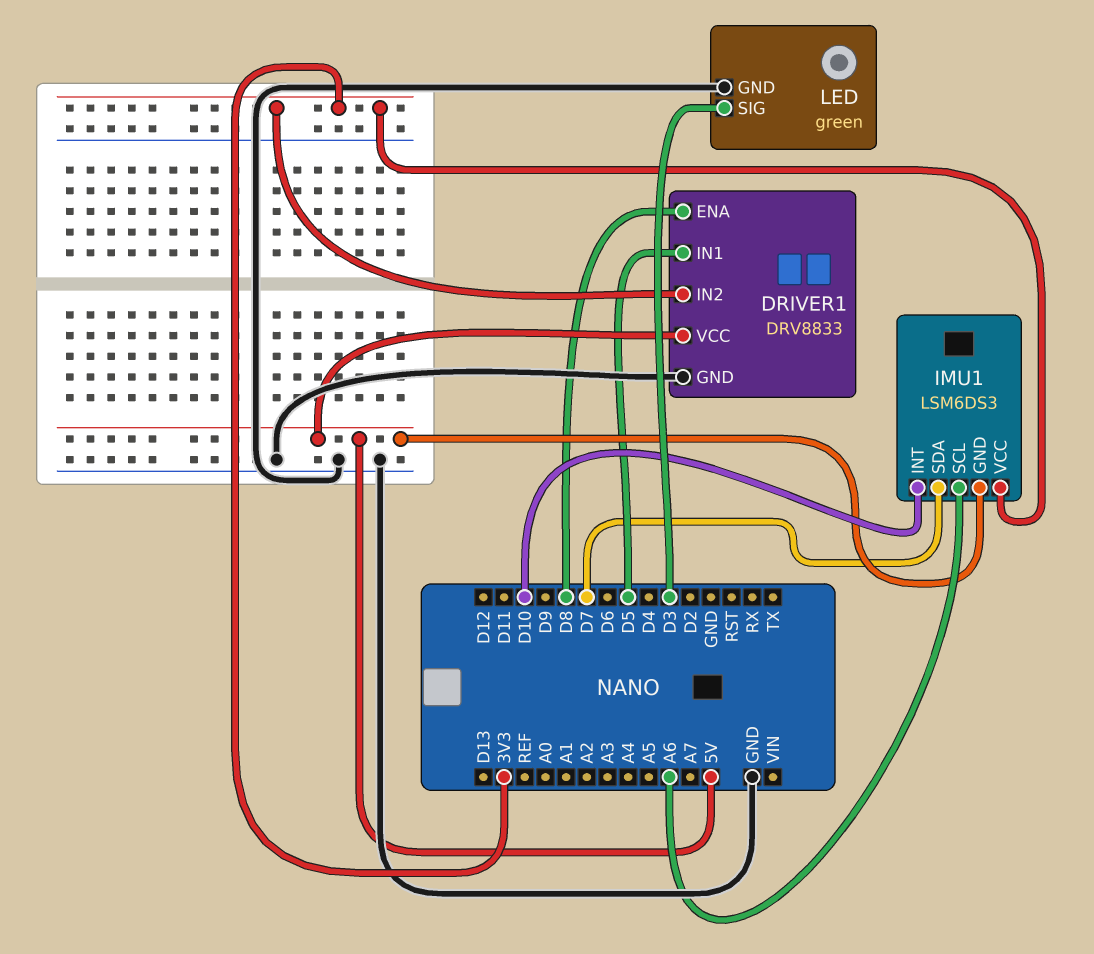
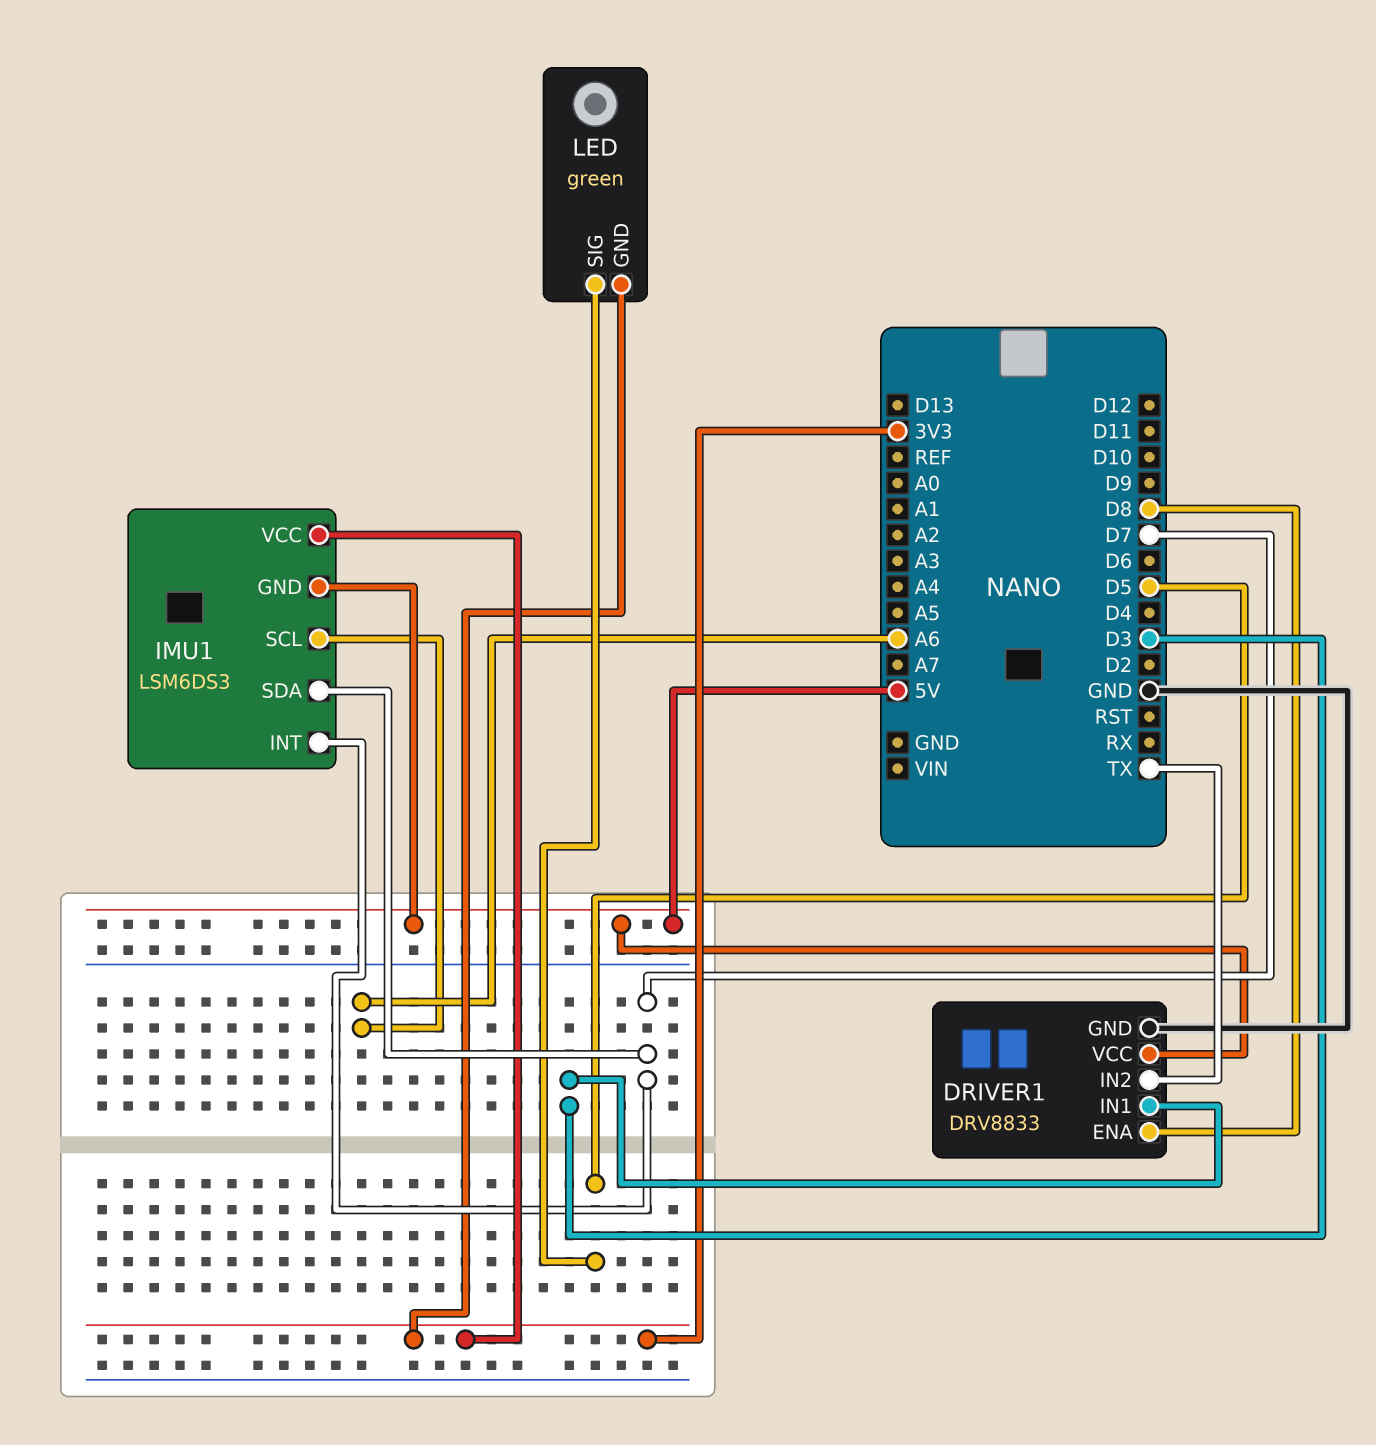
DRIVER1 pin IN1: D5 -> D3
DRIVER1 pin IN2: 3V3 -> TX
IMU1 pin INT: D10 -> D7
LED pin GND: GND -> 3V3
LED pin SIG: D3 -> D5

